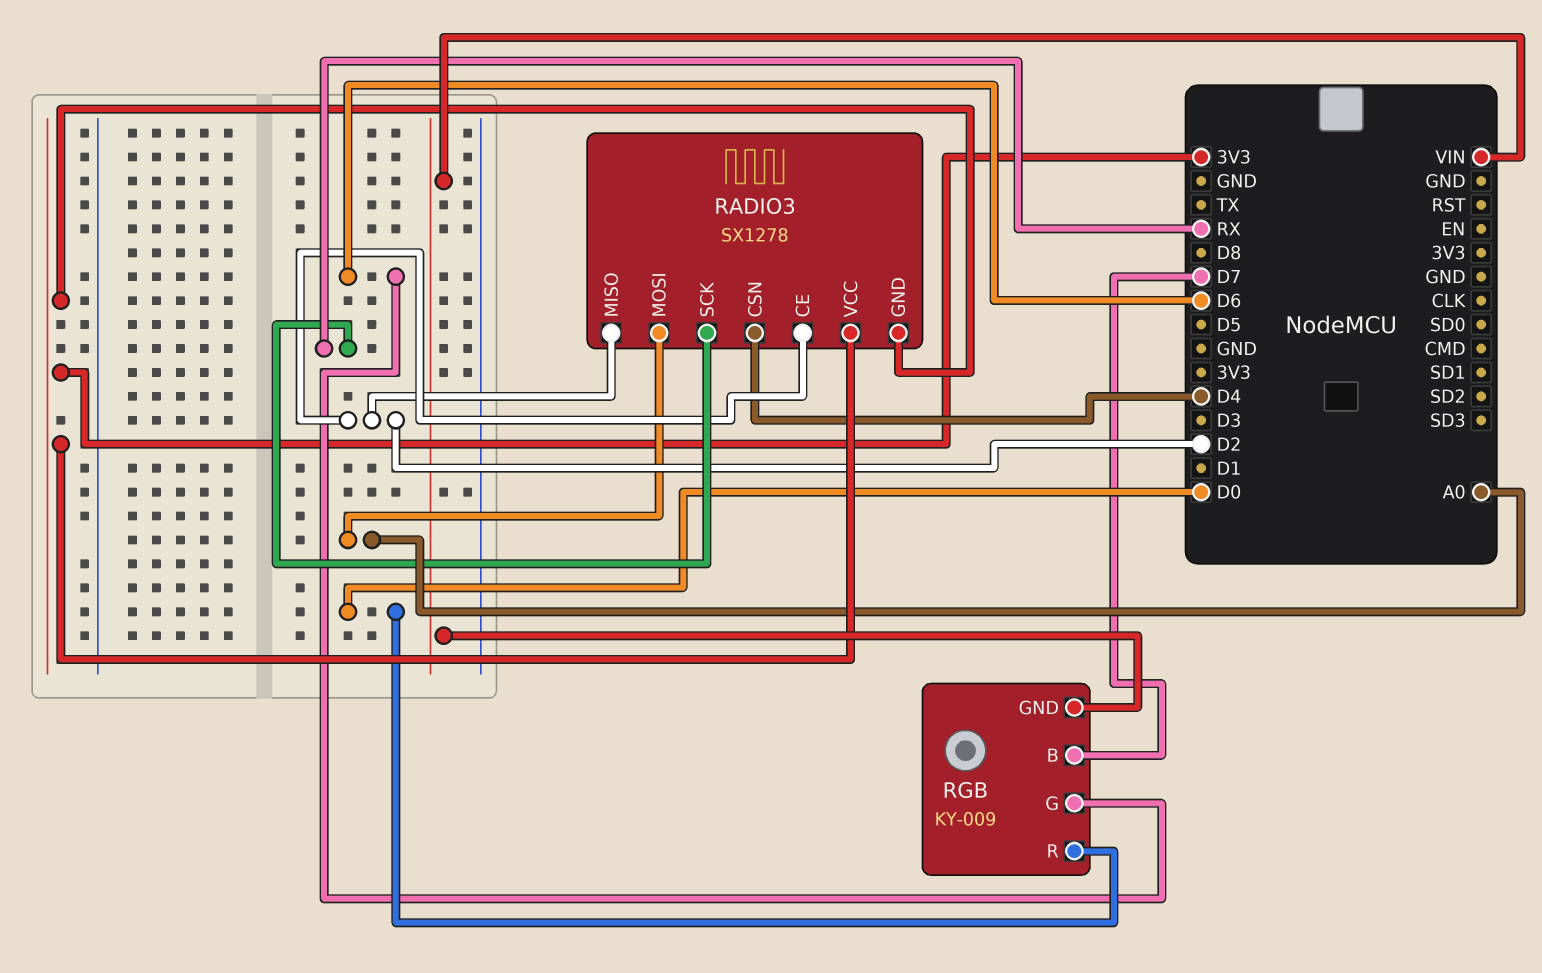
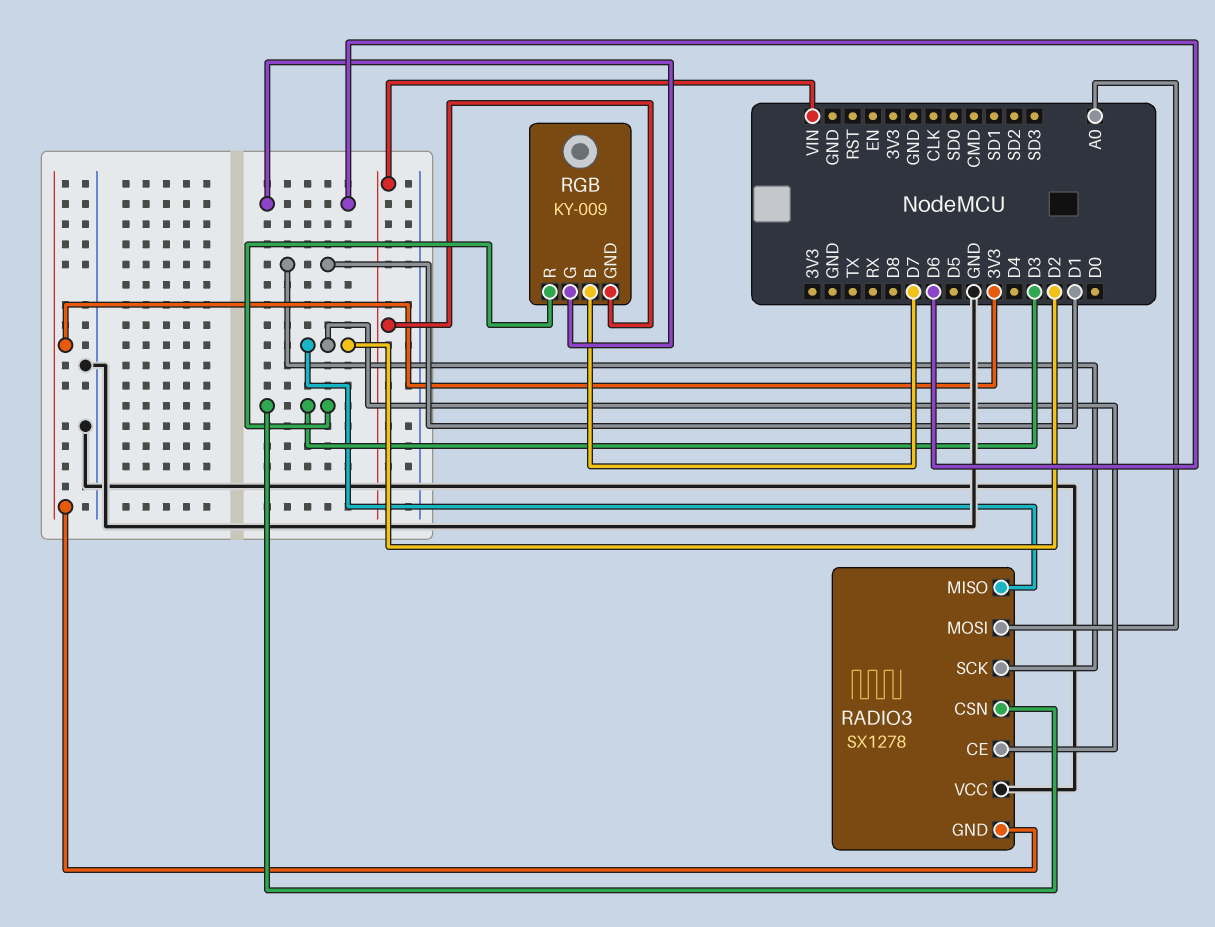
RADIO3 pin CSN: D4 -> D3
RADIO3 pin SCK: RX -> D1
RADIO3 pin VCC: 3V3 -> GND
RGB pin R: D0 -> D3

